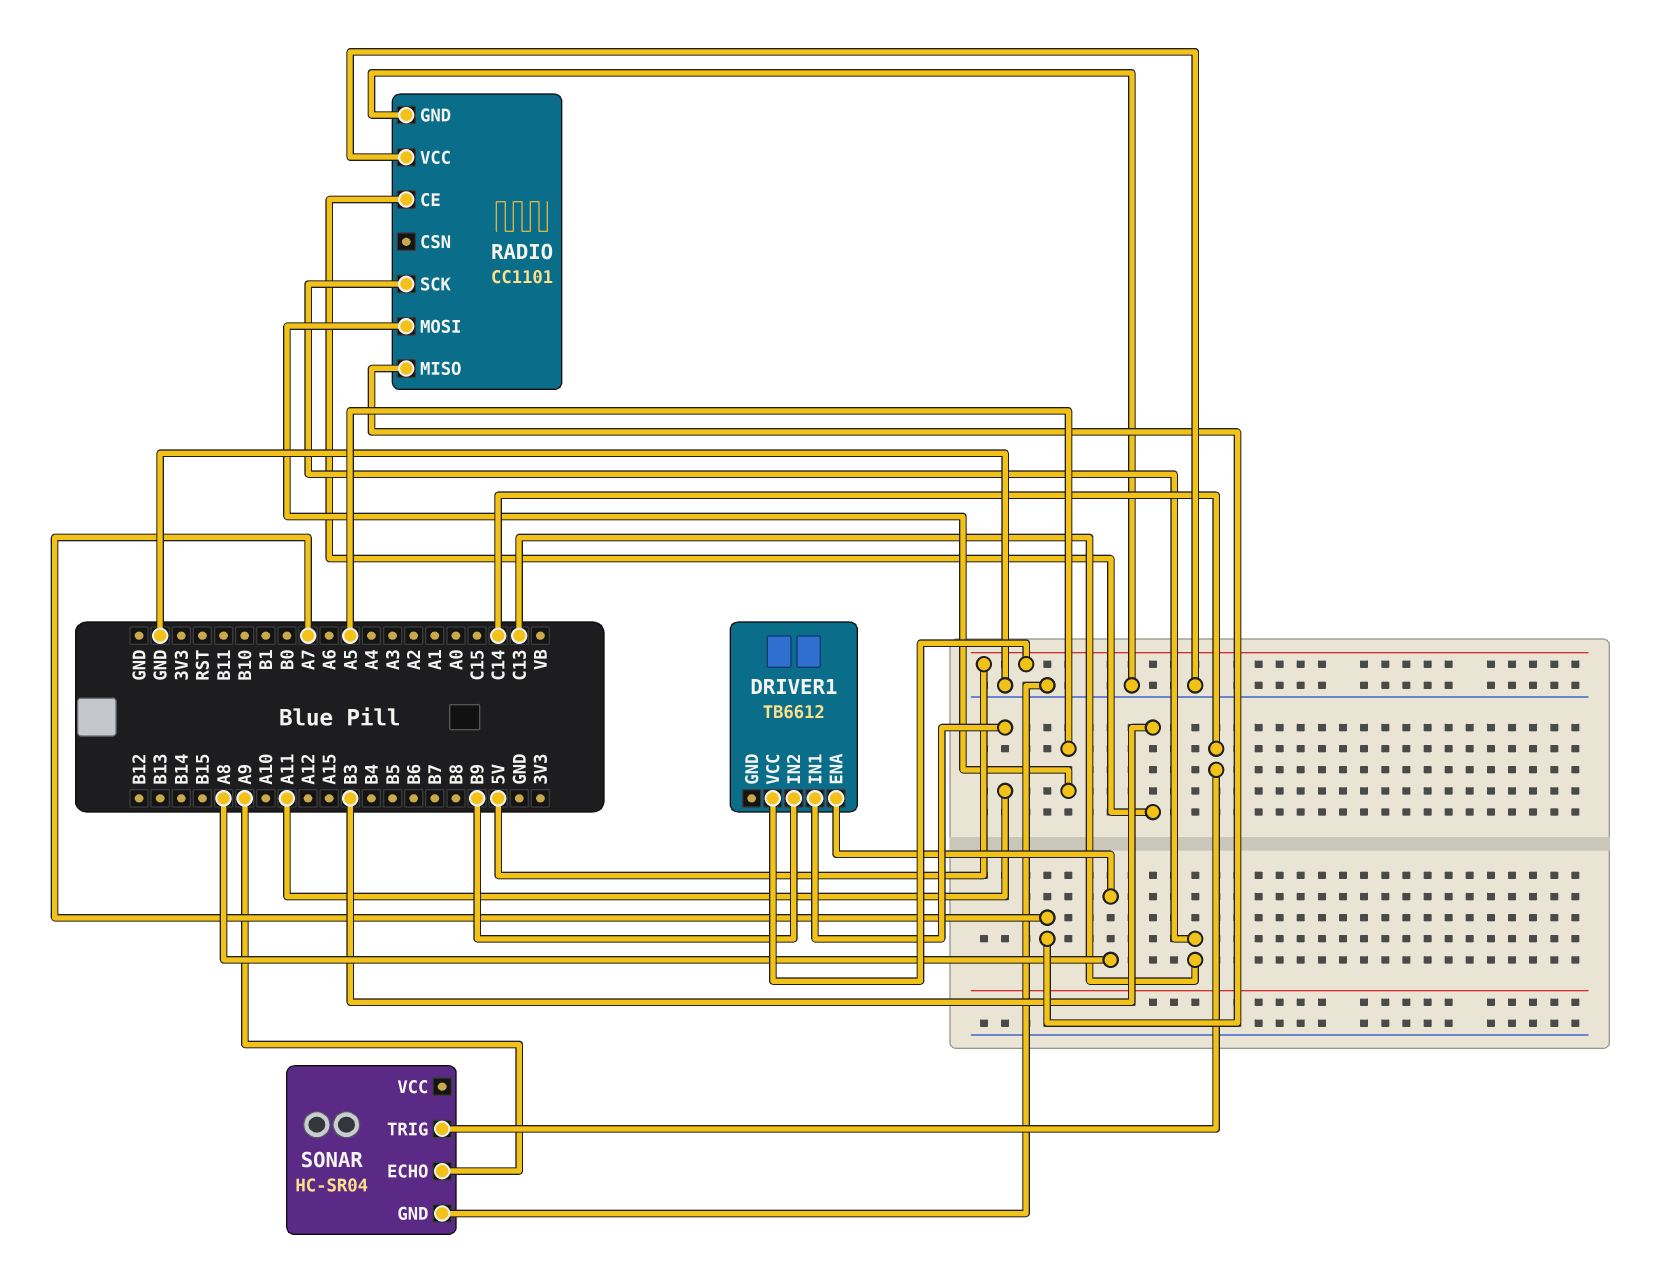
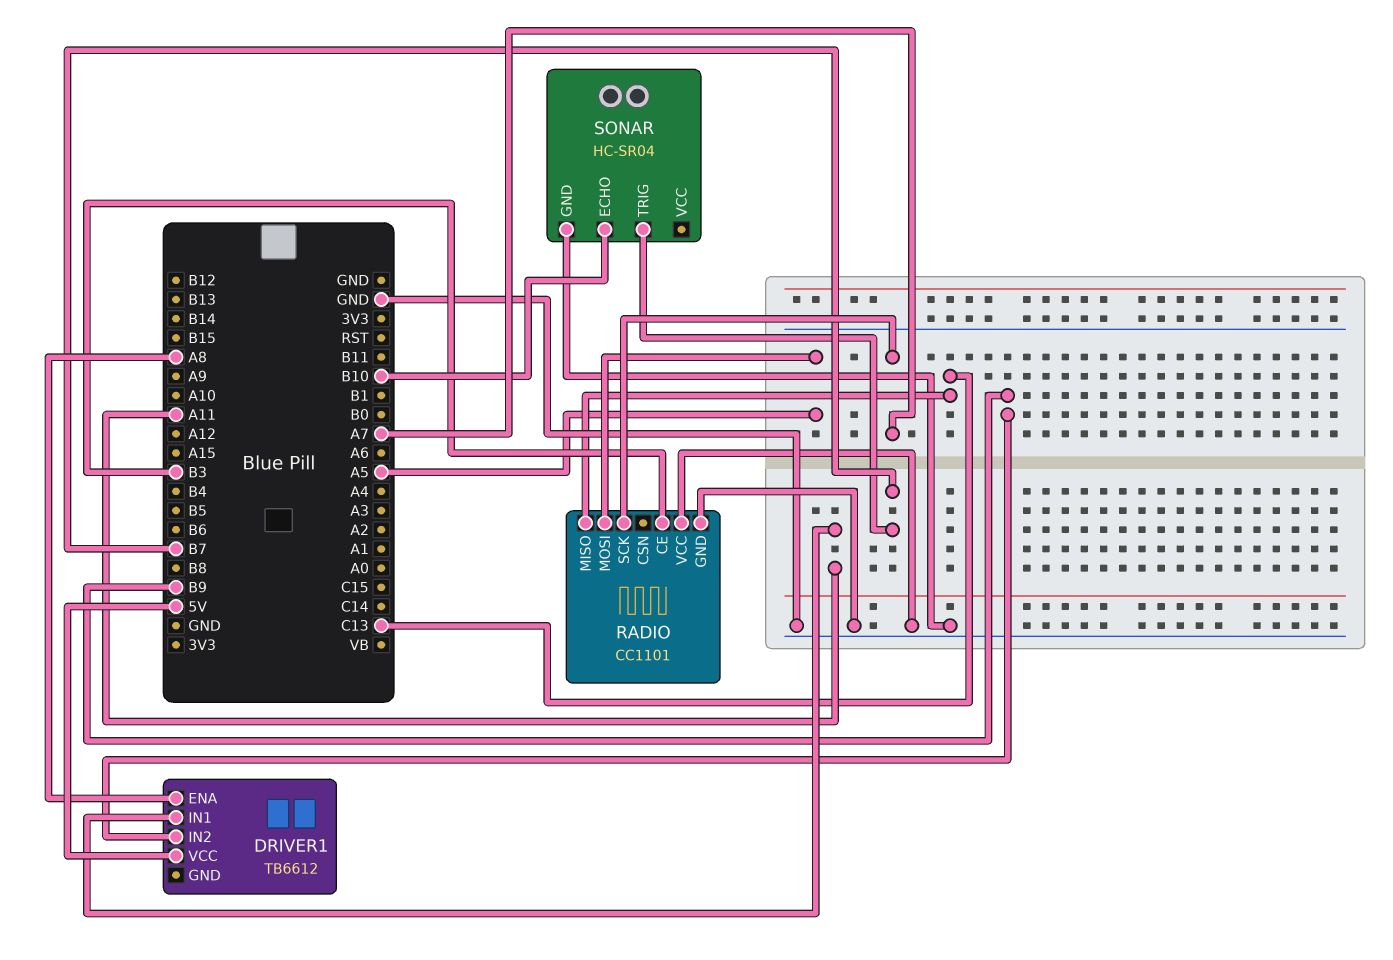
RADIO pin MISO: A7 -> C13
RADIO pin SCK: C13 -> A7
SONAR pin ECHO: A9 -> B10
SONAR pin TRIG: C14 -> B7

